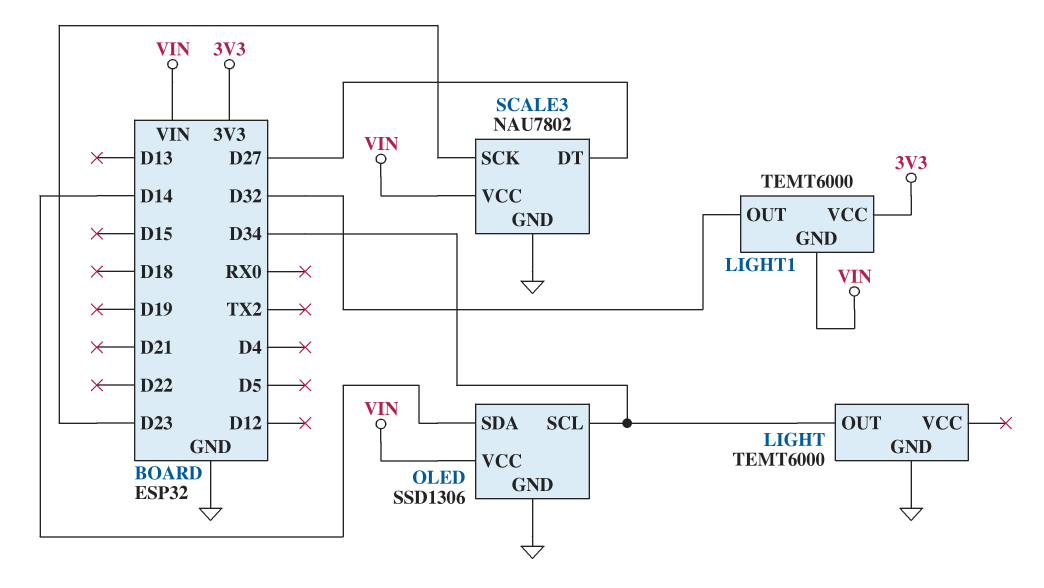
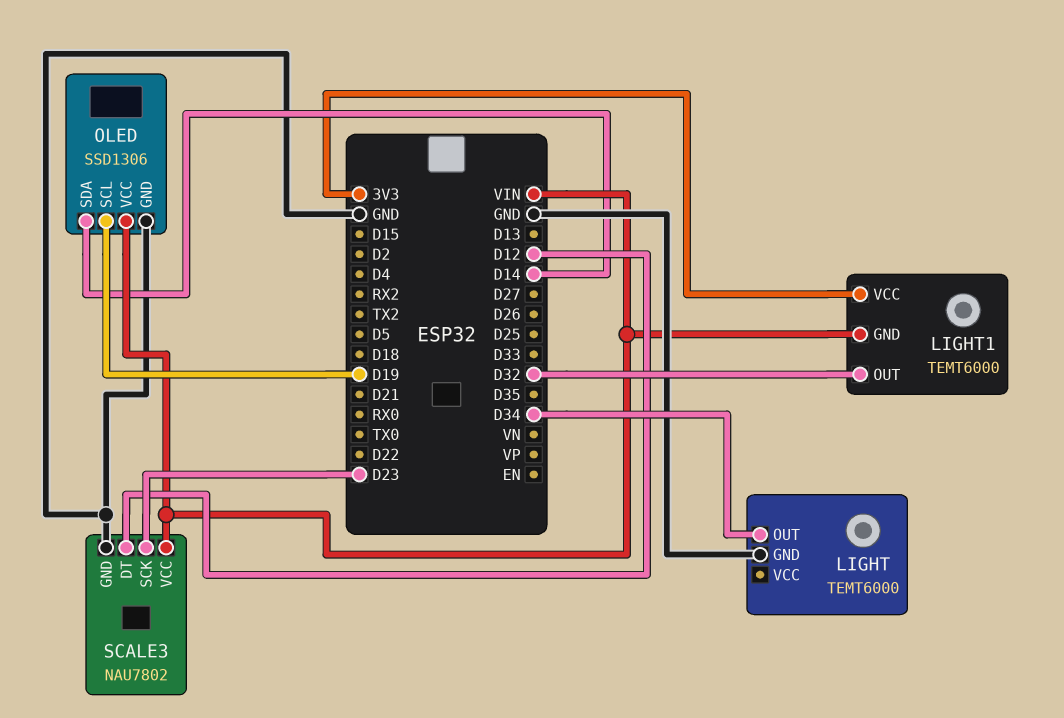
OLED pin SCL: D34 -> D19
SCALE3 pin DT: D27 -> D12

